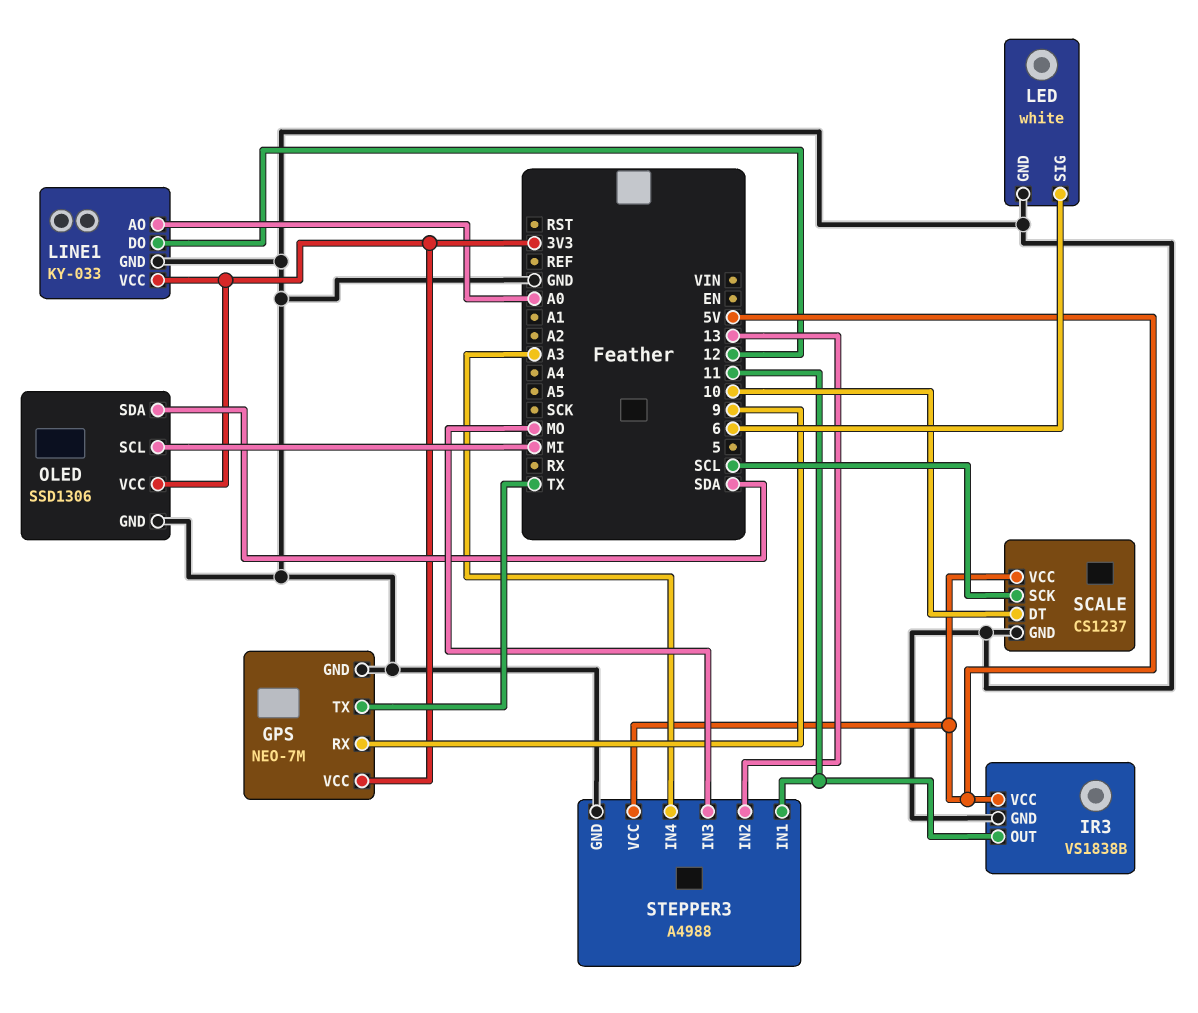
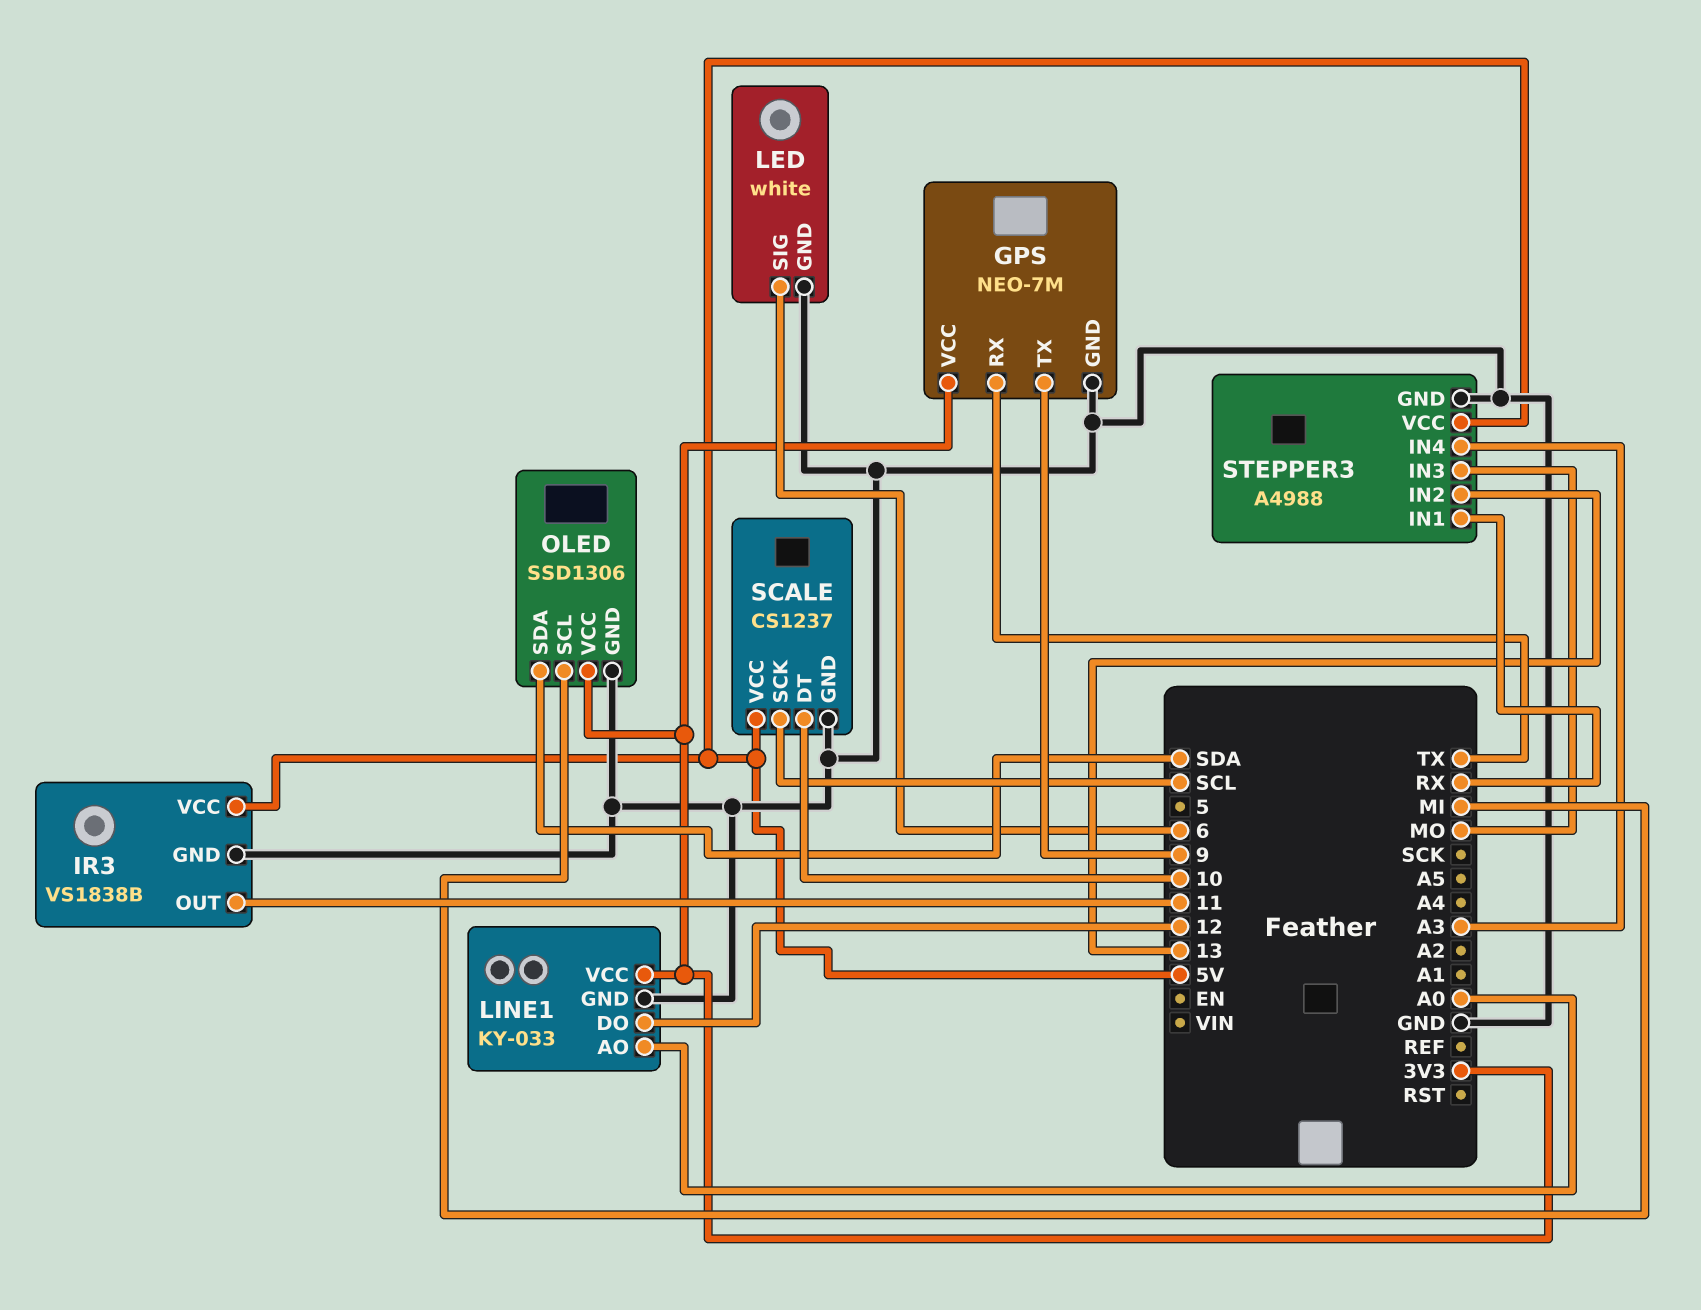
GPS pin RX: 9 -> TX
GPS pin TX: TX -> 9
STEPPER3 pin IN1: 11 -> RX

